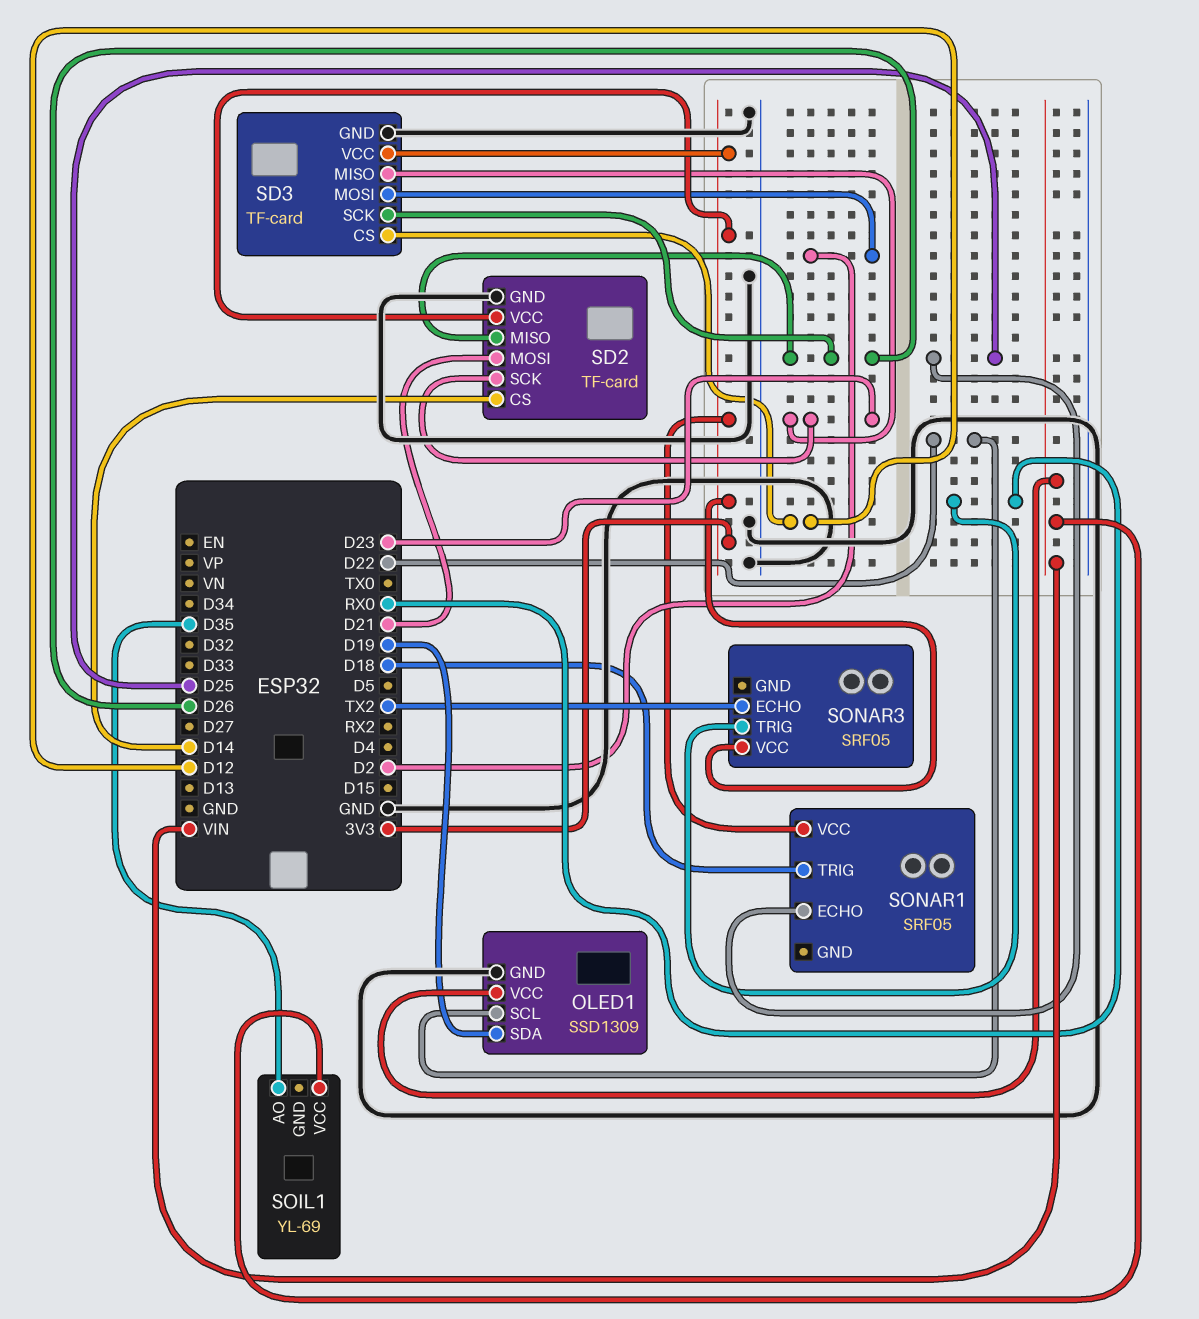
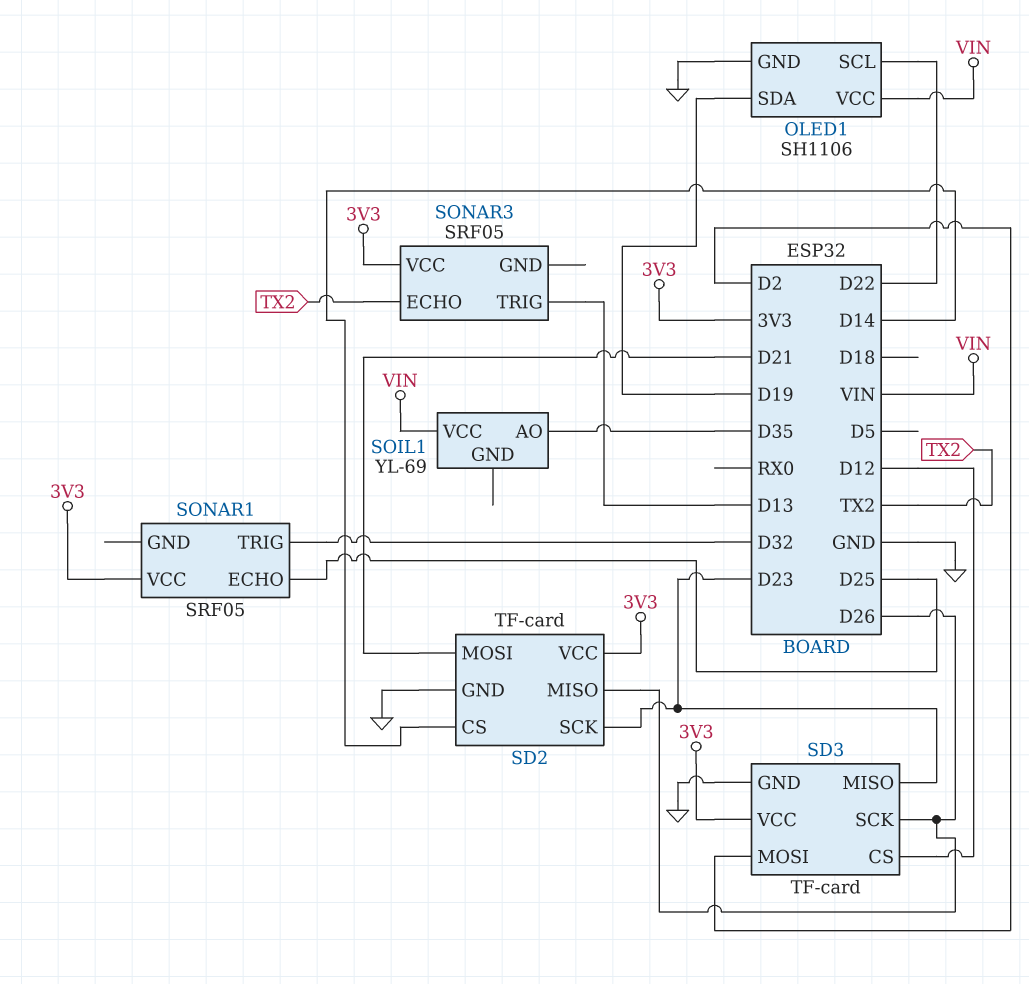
OLED1: SSD1309 -> SH1106
SONAR1 pin TRIG: D18 -> D32
SONAR3 pin TRIG: RX0 -> D13

